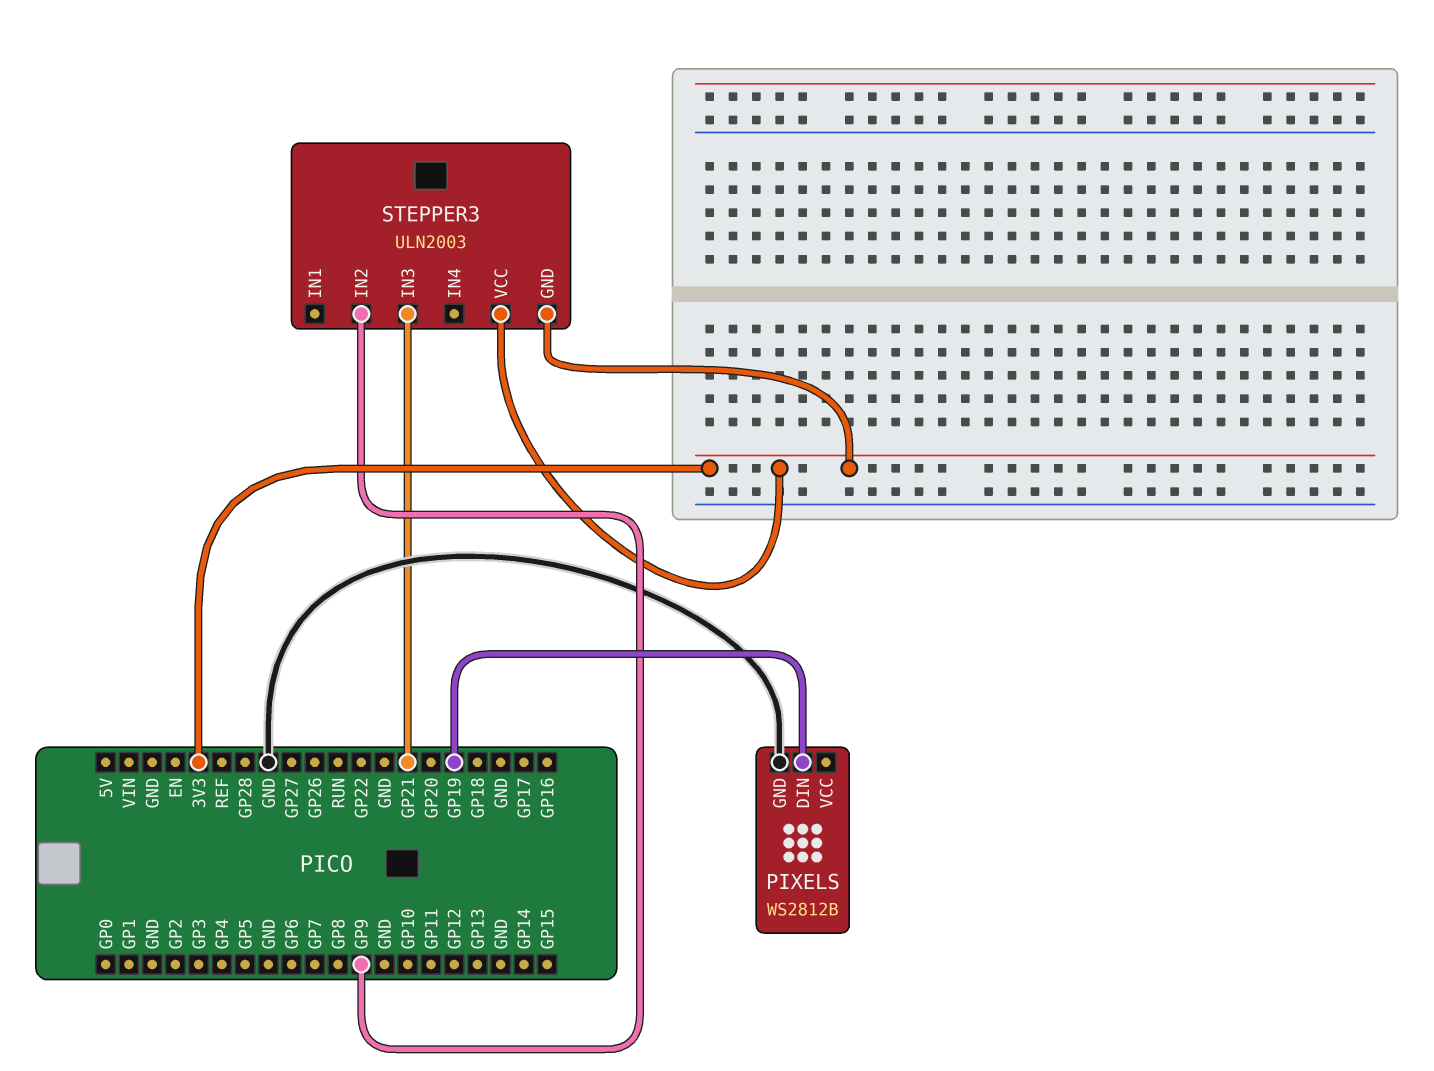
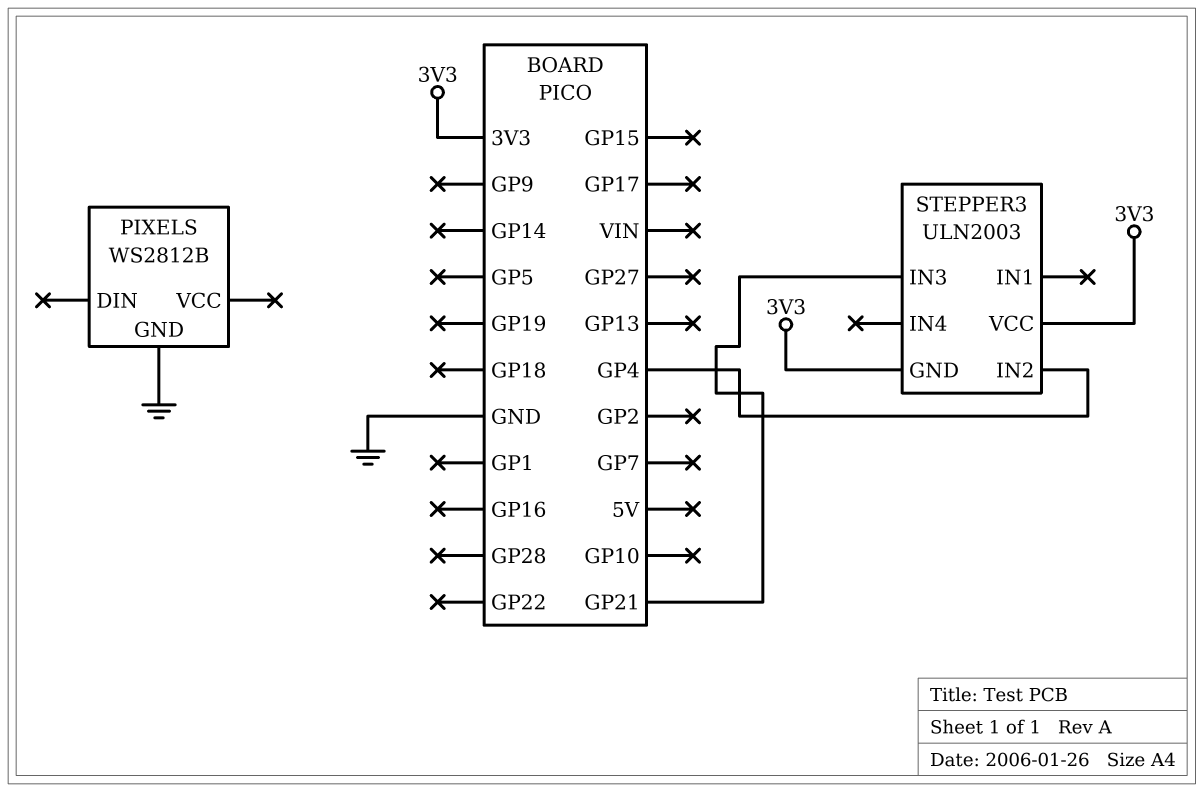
PIXELS pin DIN: GP19 -> none
STEPPER3 pin IN2: GP9 -> GP4

